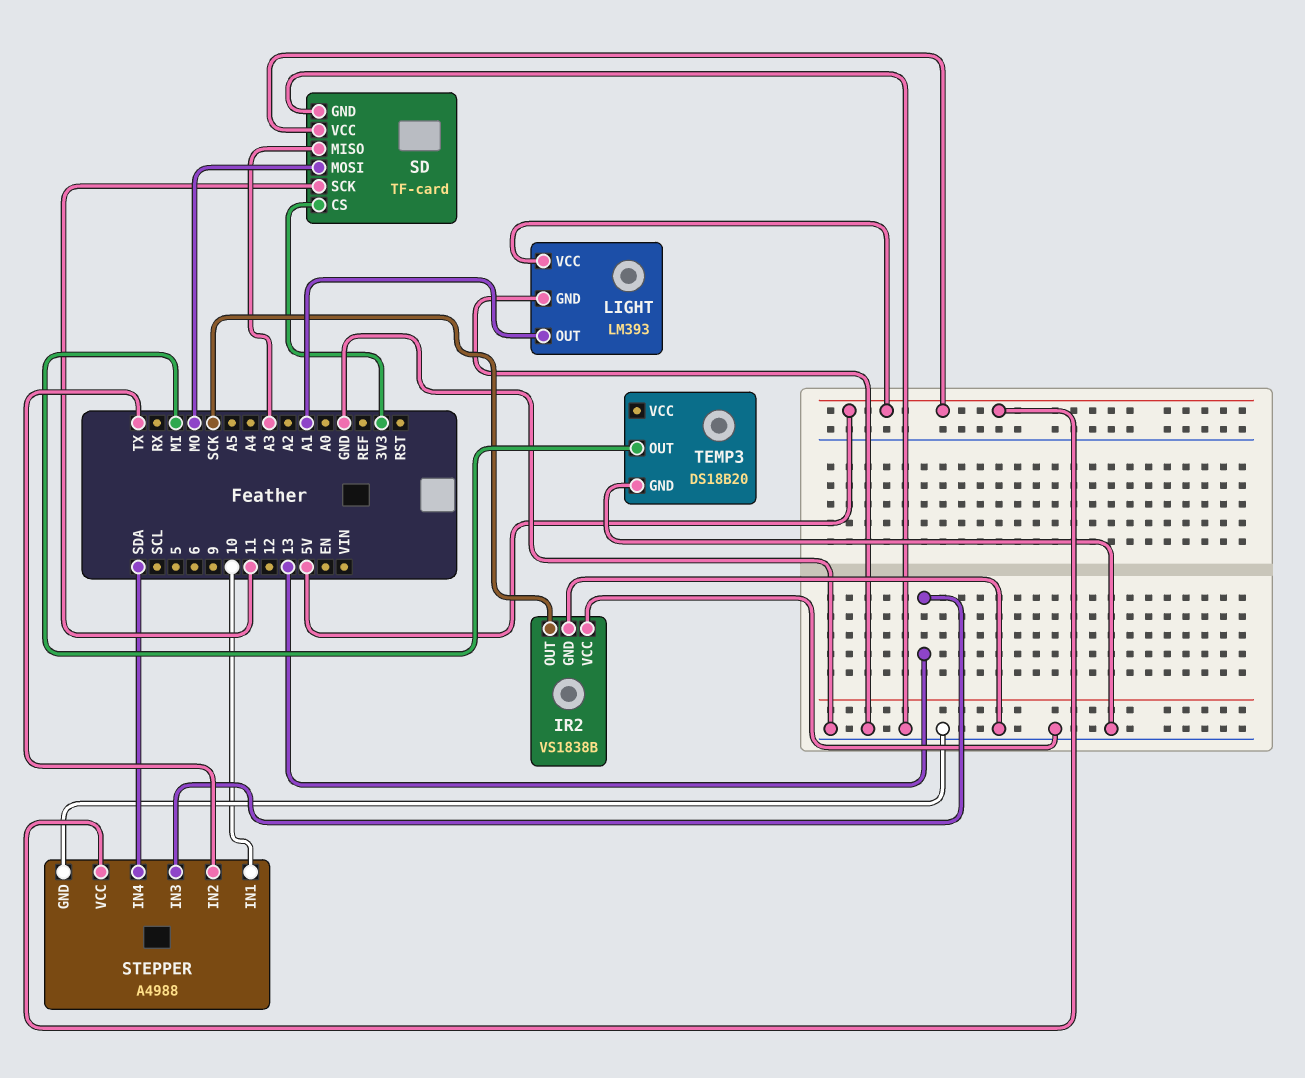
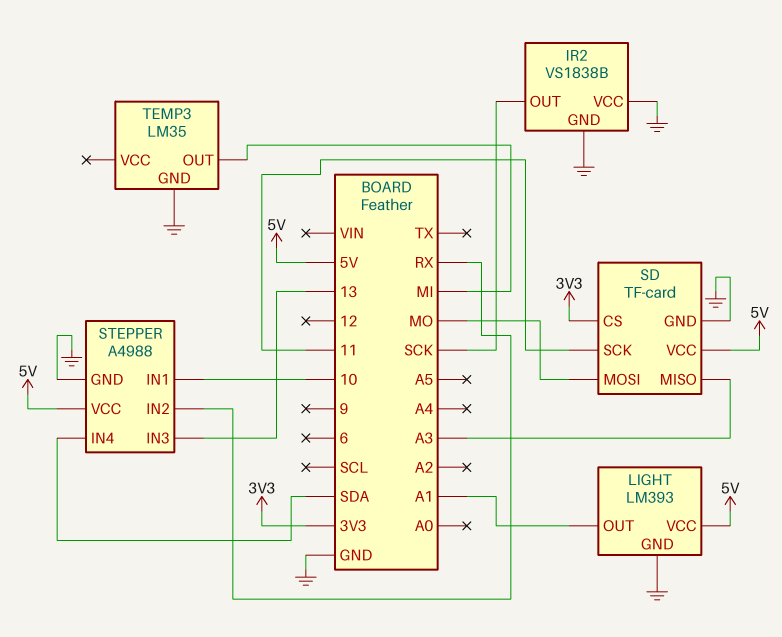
STEPPER pin IN2: TX -> RX
TEMP3: DS18B20 -> LM35

